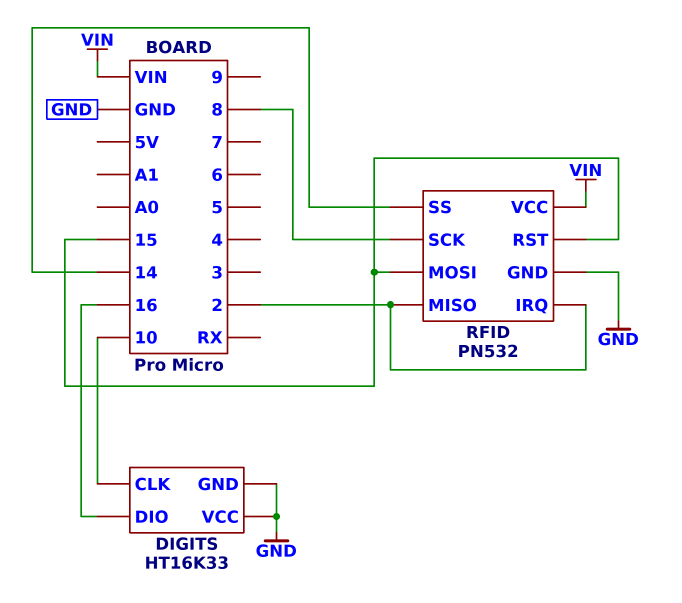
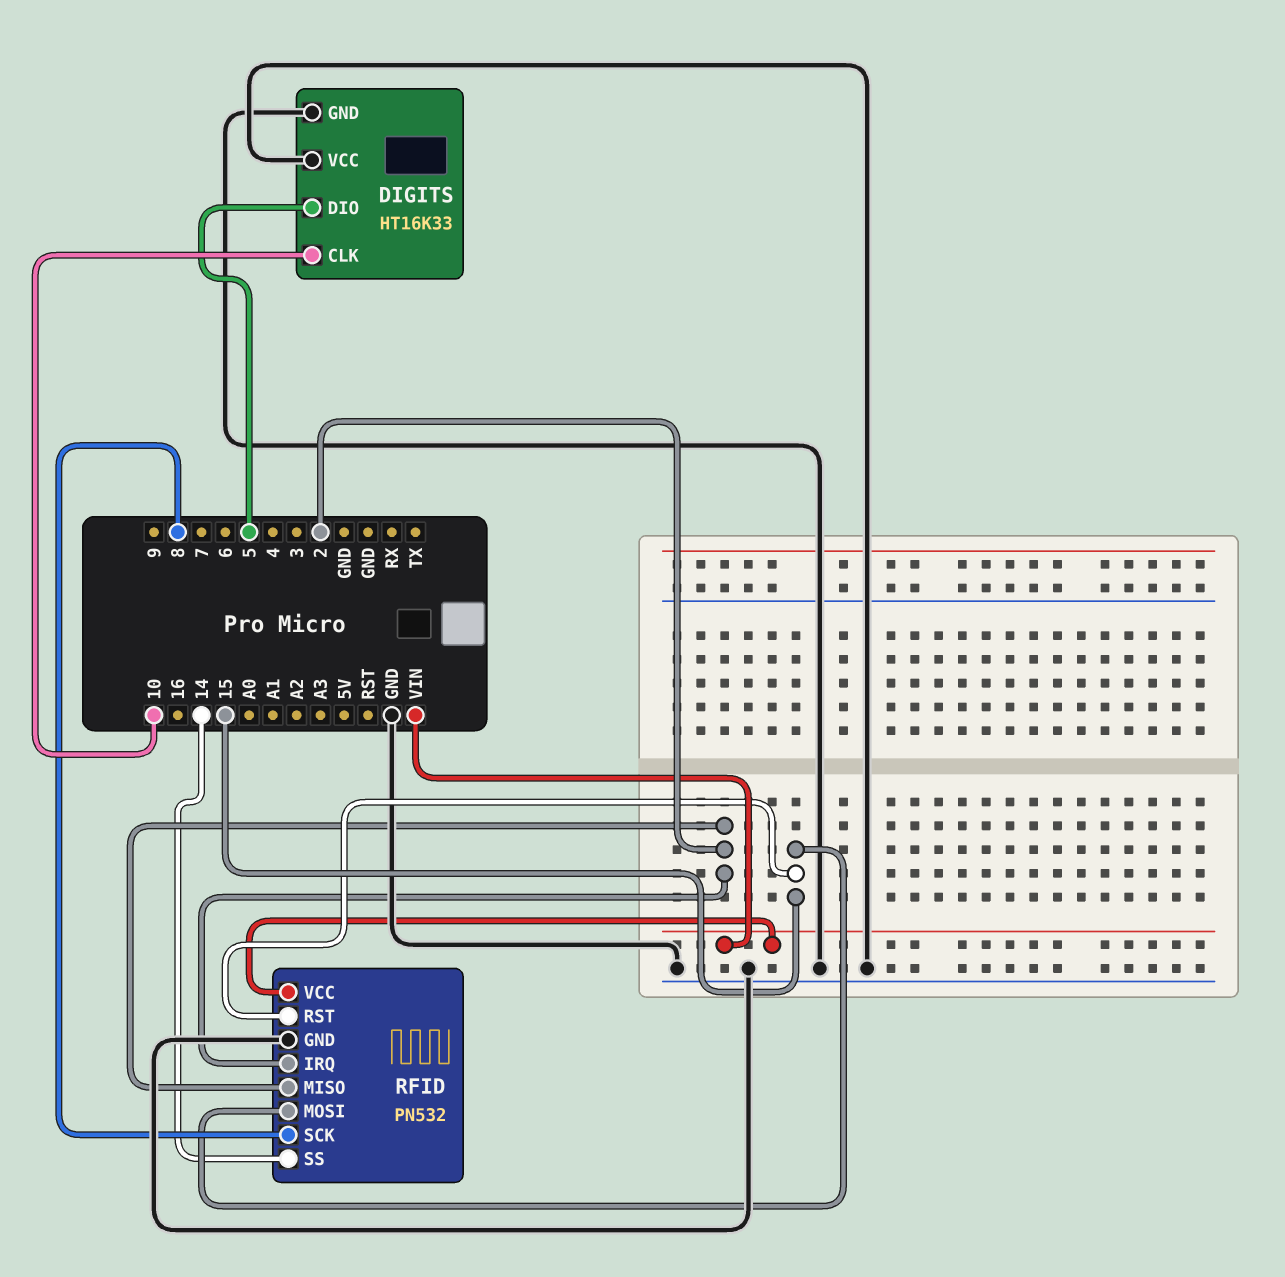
DIGITS pin DIO: 16 -> 5

